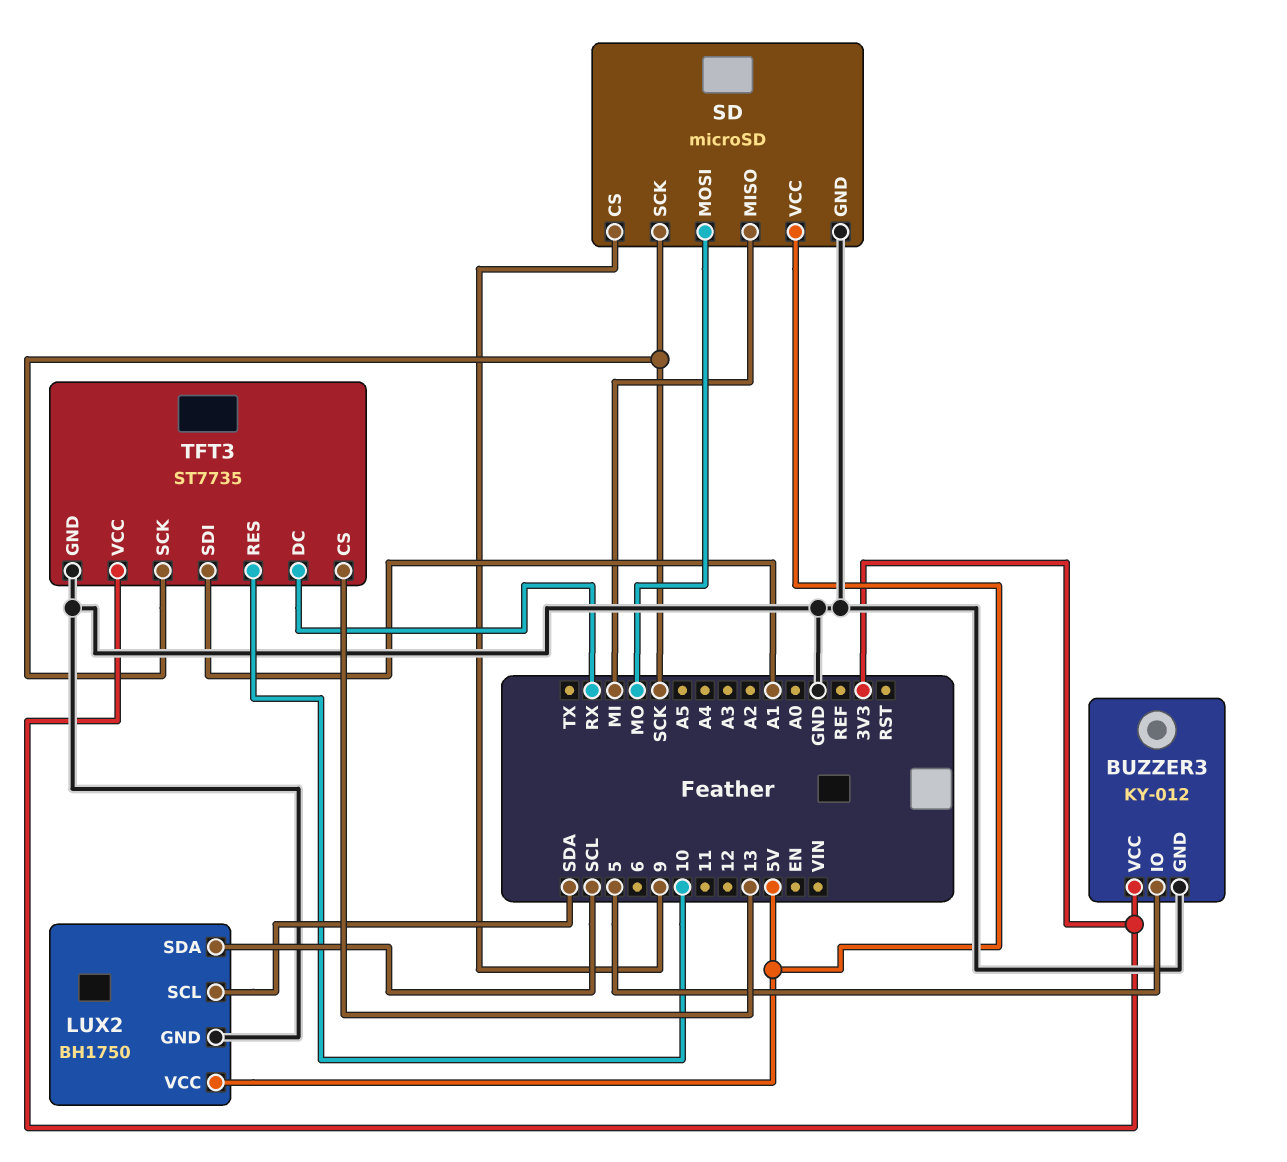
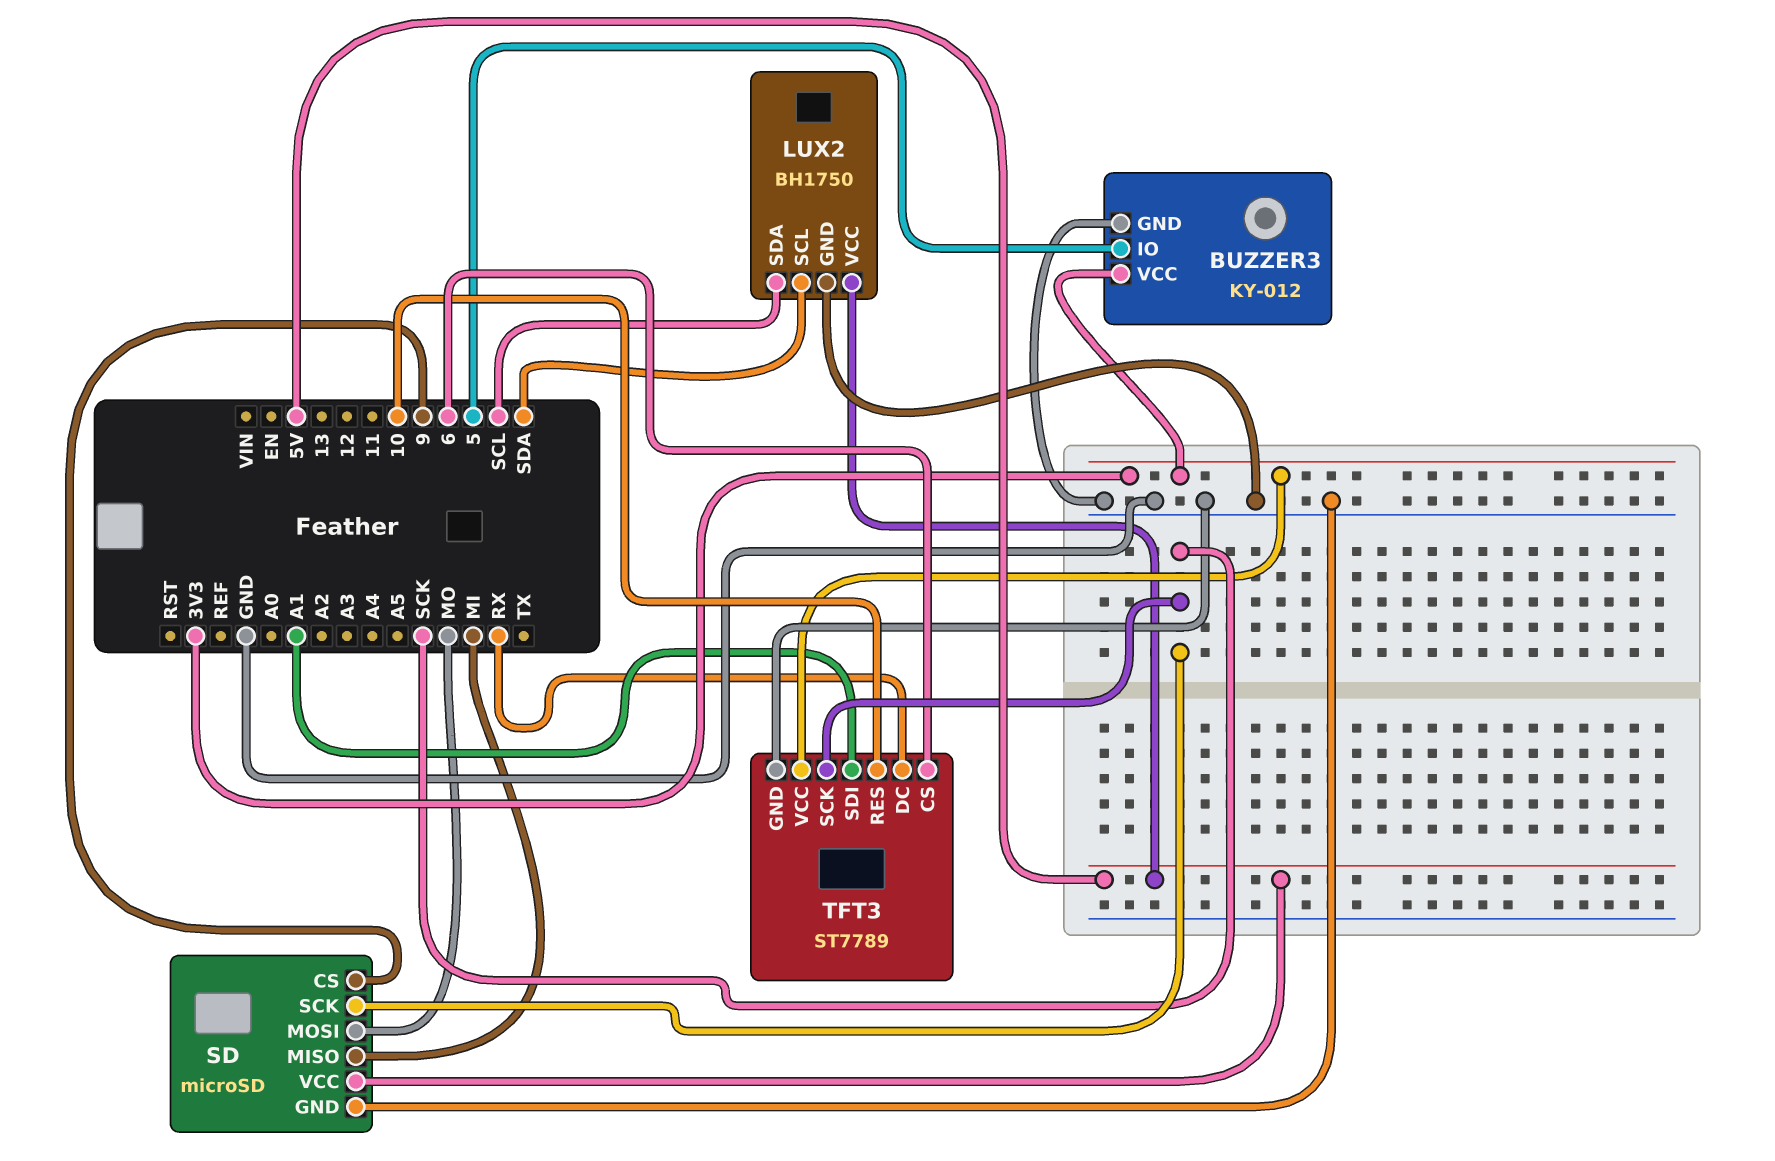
TFT3: ST7735 -> ST7789
TFT3 pin CS: 13 -> 6

